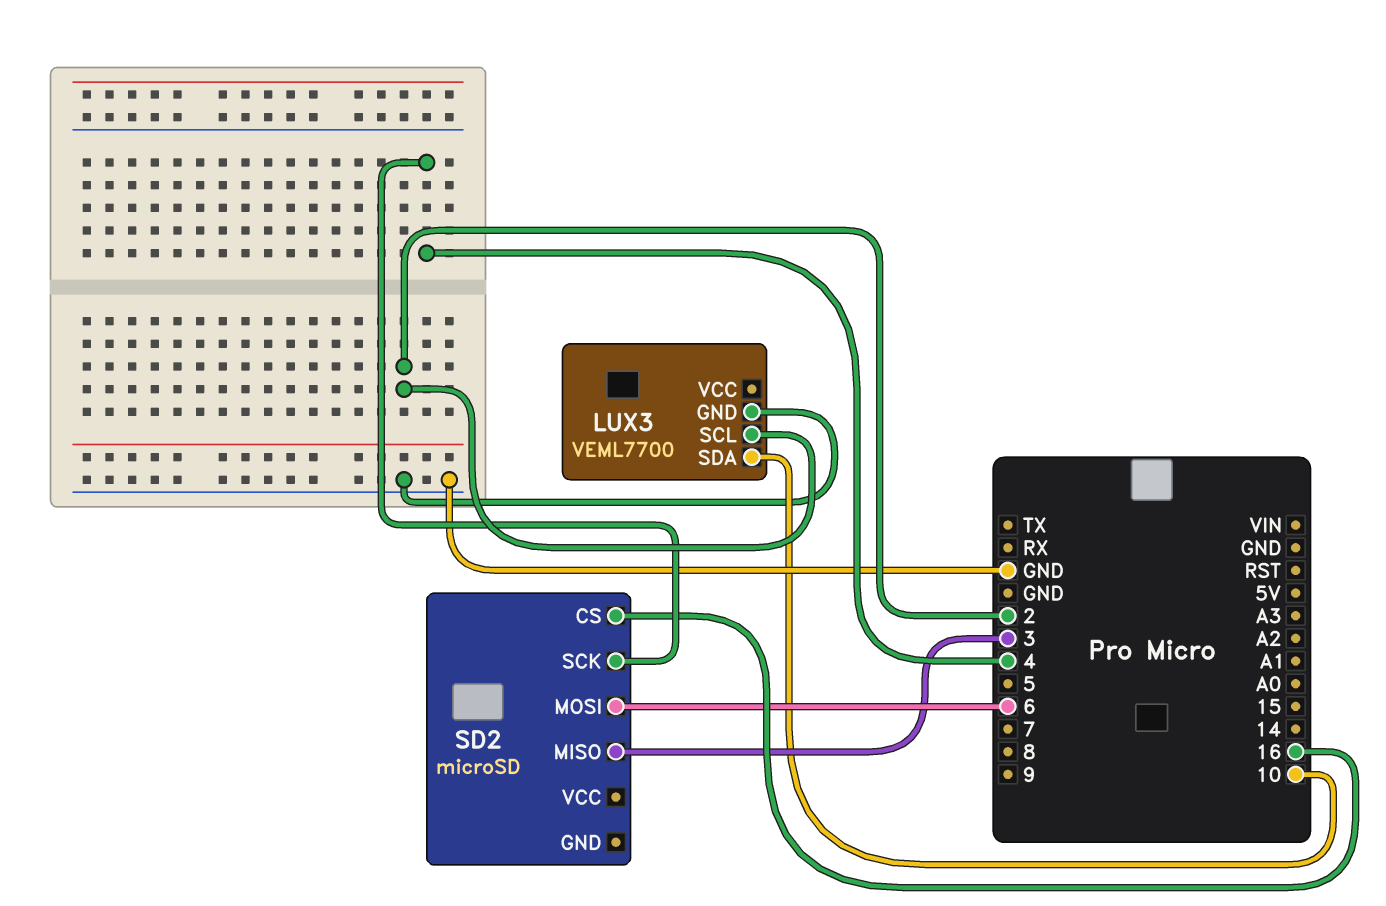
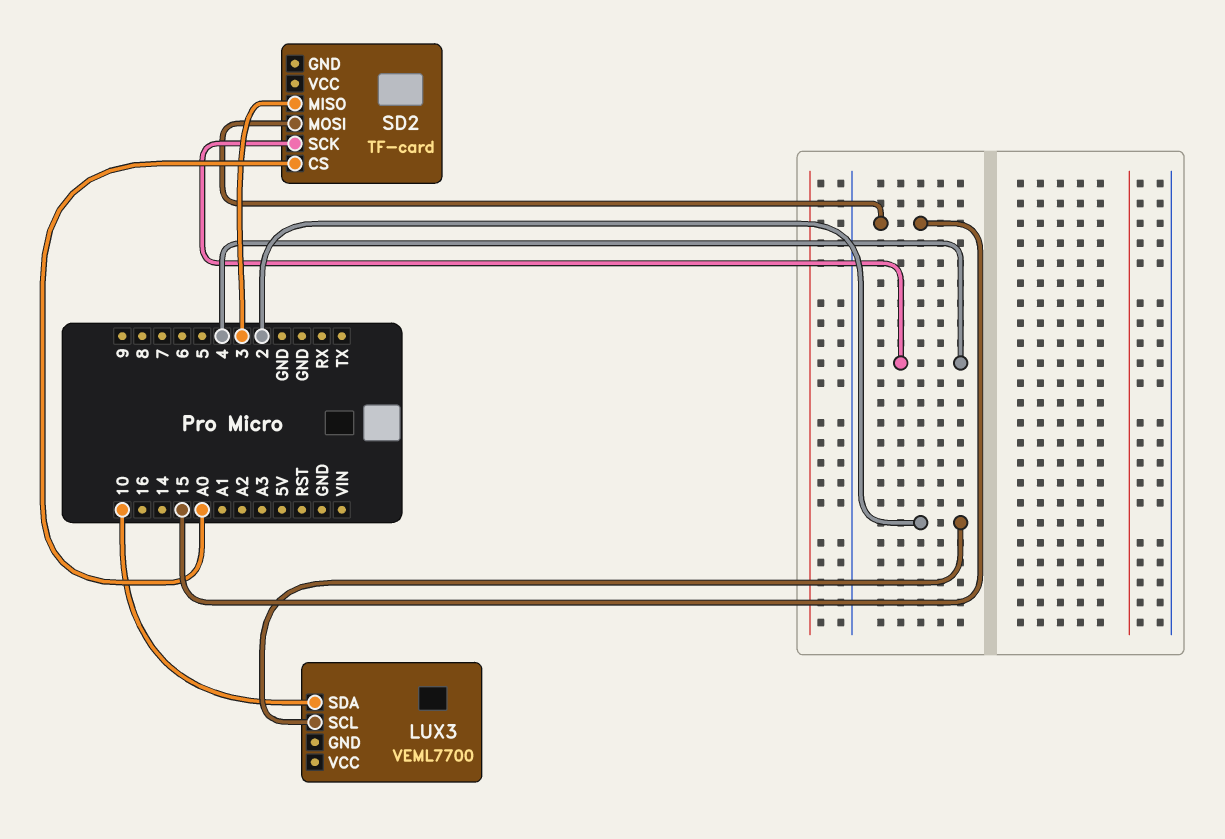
LUX3 pin GND: GND -> none
SD2: microSD -> TF-card
SD2 pin CS: 16 -> A0
SD2 pin MOSI: 6 -> 15

